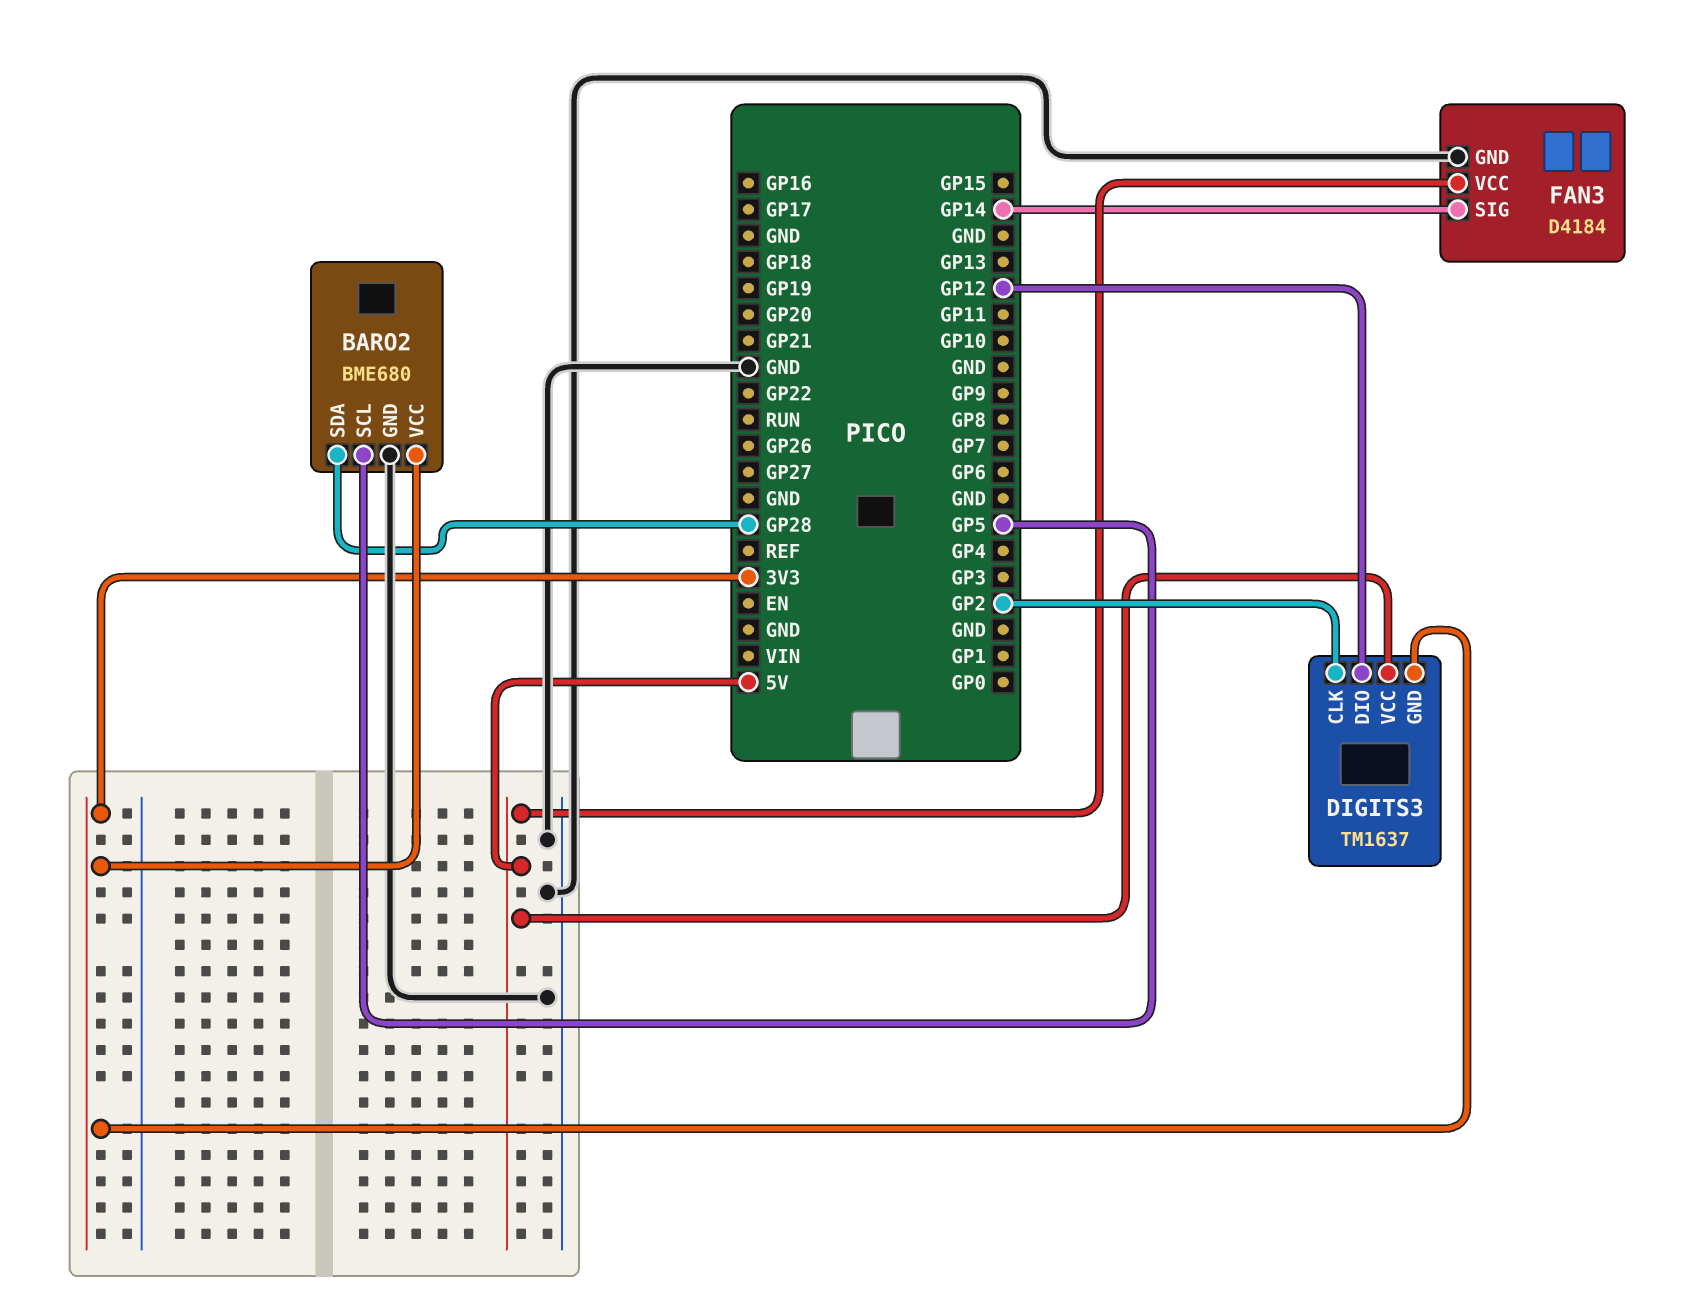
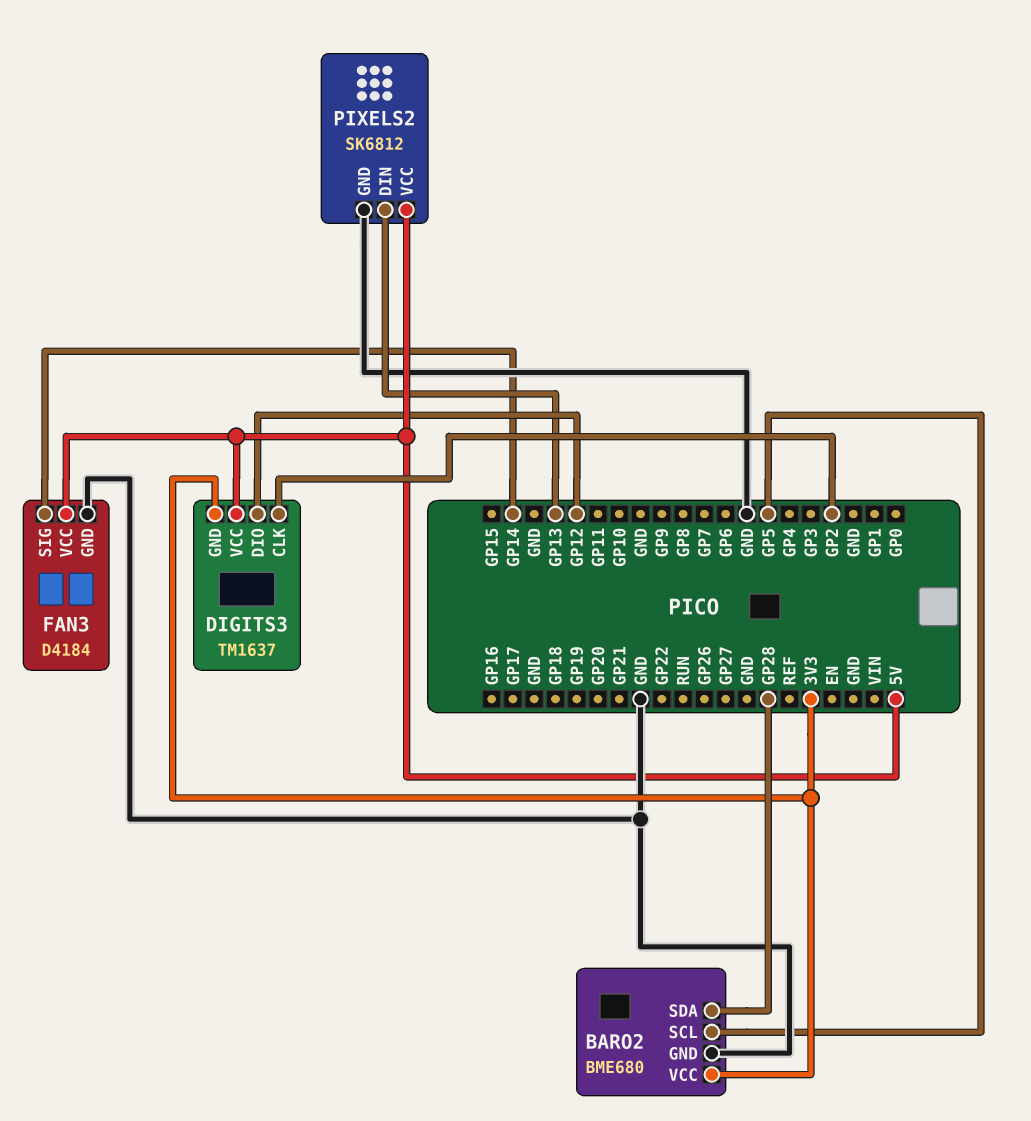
PIXELS2: none -> SK6812
PIXELS2 pin DIN: none -> GP13
PIXELS2 pin GND: none -> GND
PIXELS2 pin VCC: none -> 5V

